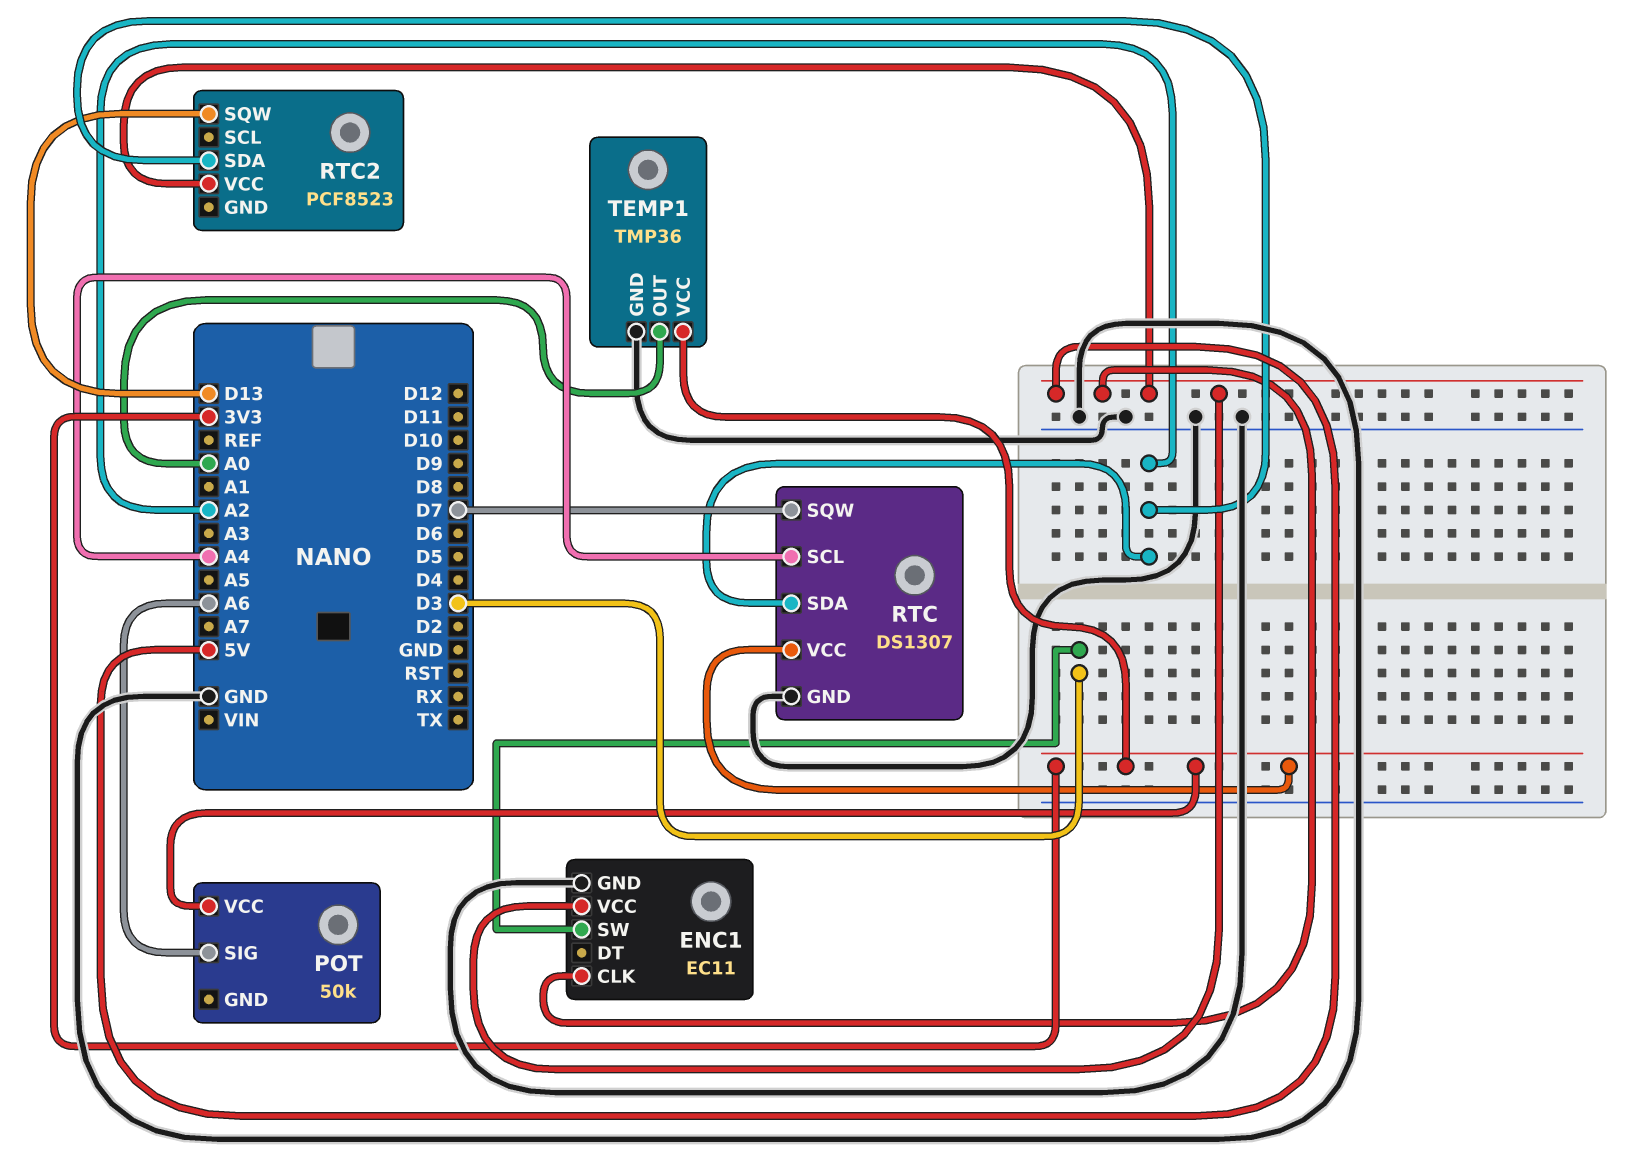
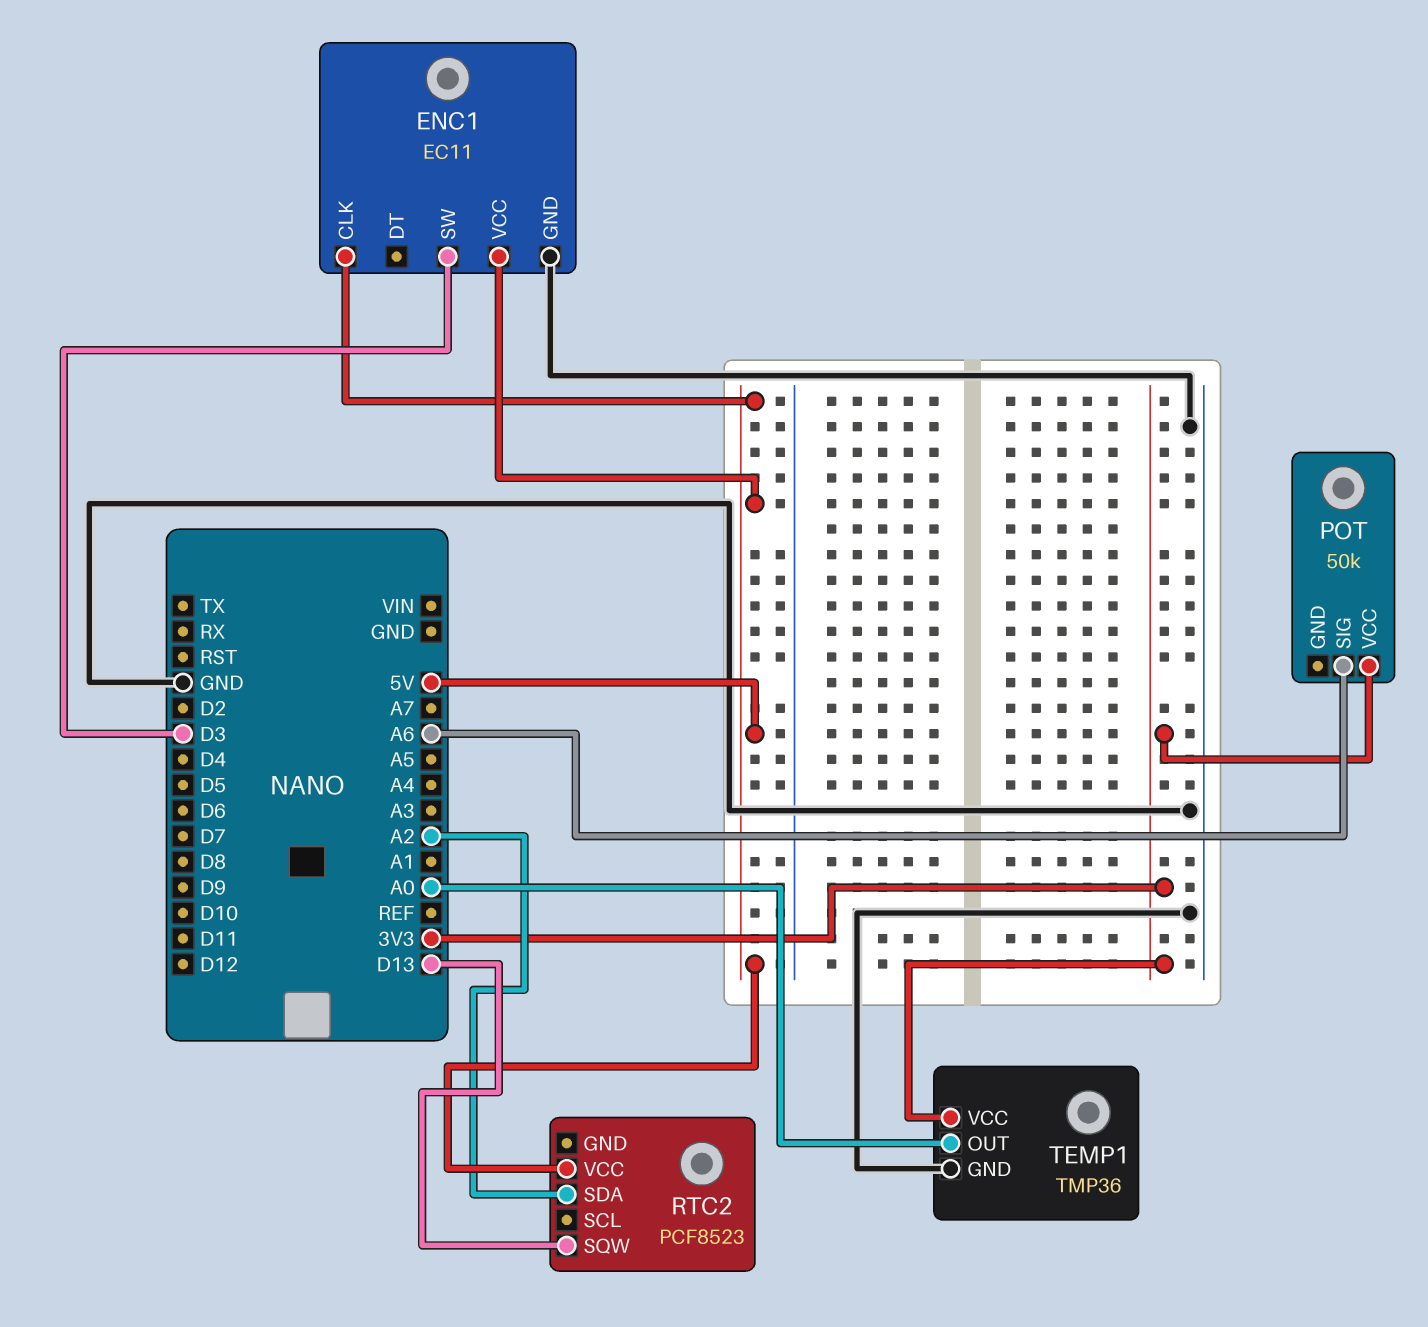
RTC: DS1307 -> none
RTC pin GND: GND -> none
RTC pin SCL: A4 -> none
RTC pin SDA: A2 -> none
RTC pin SQW: D7 -> none
RTC pin VCC: 3V3 -> none

